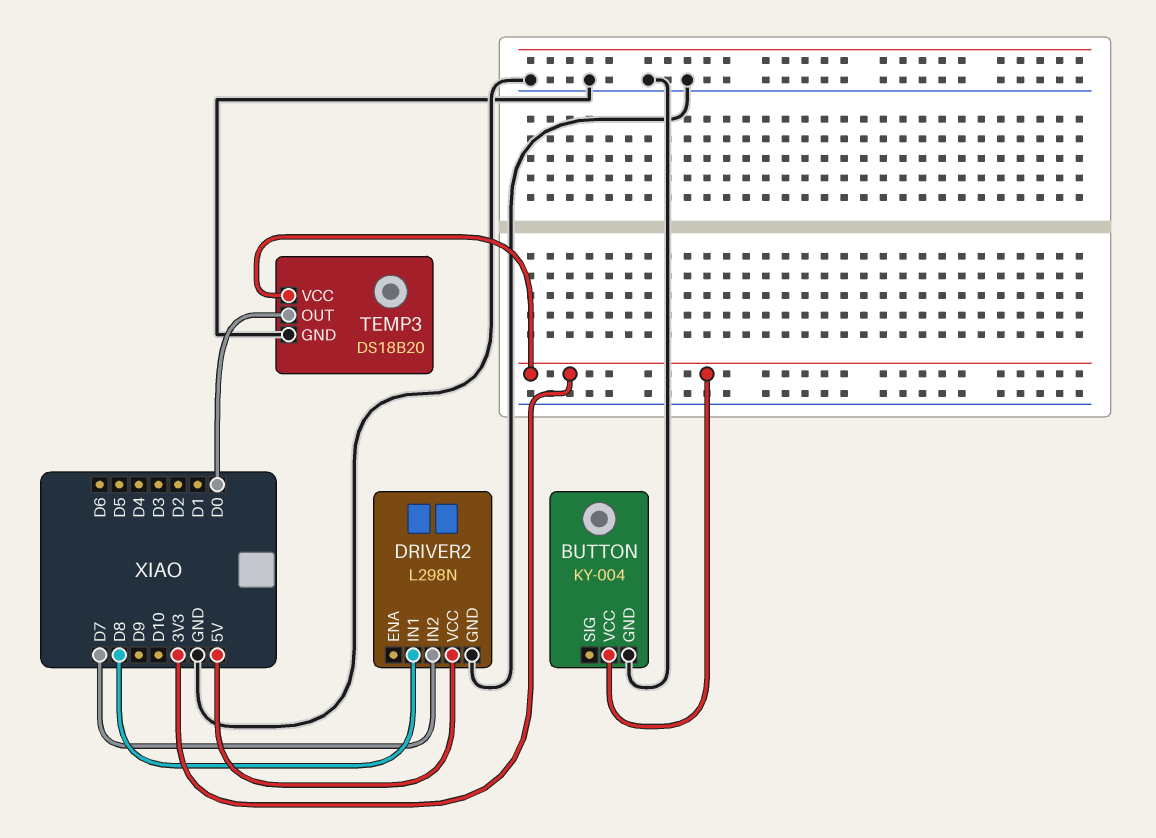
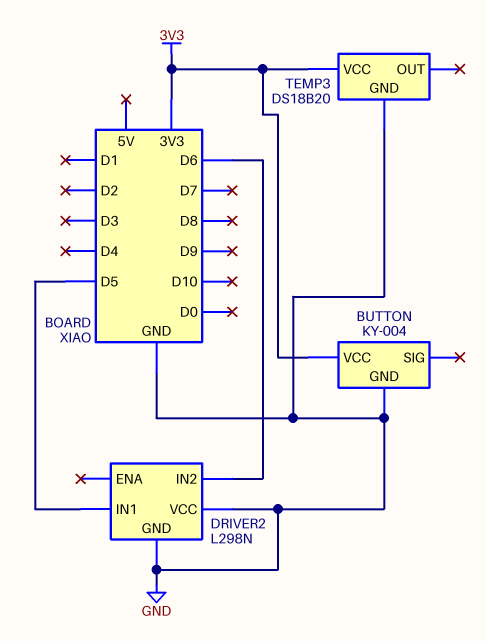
DRIVER2 pin IN1: D8 -> D5
DRIVER2 pin IN2: D7 -> D6
DRIVER2 pin VCC: 5V -> GND
TEMP3 pin OUT: D0 -> none

